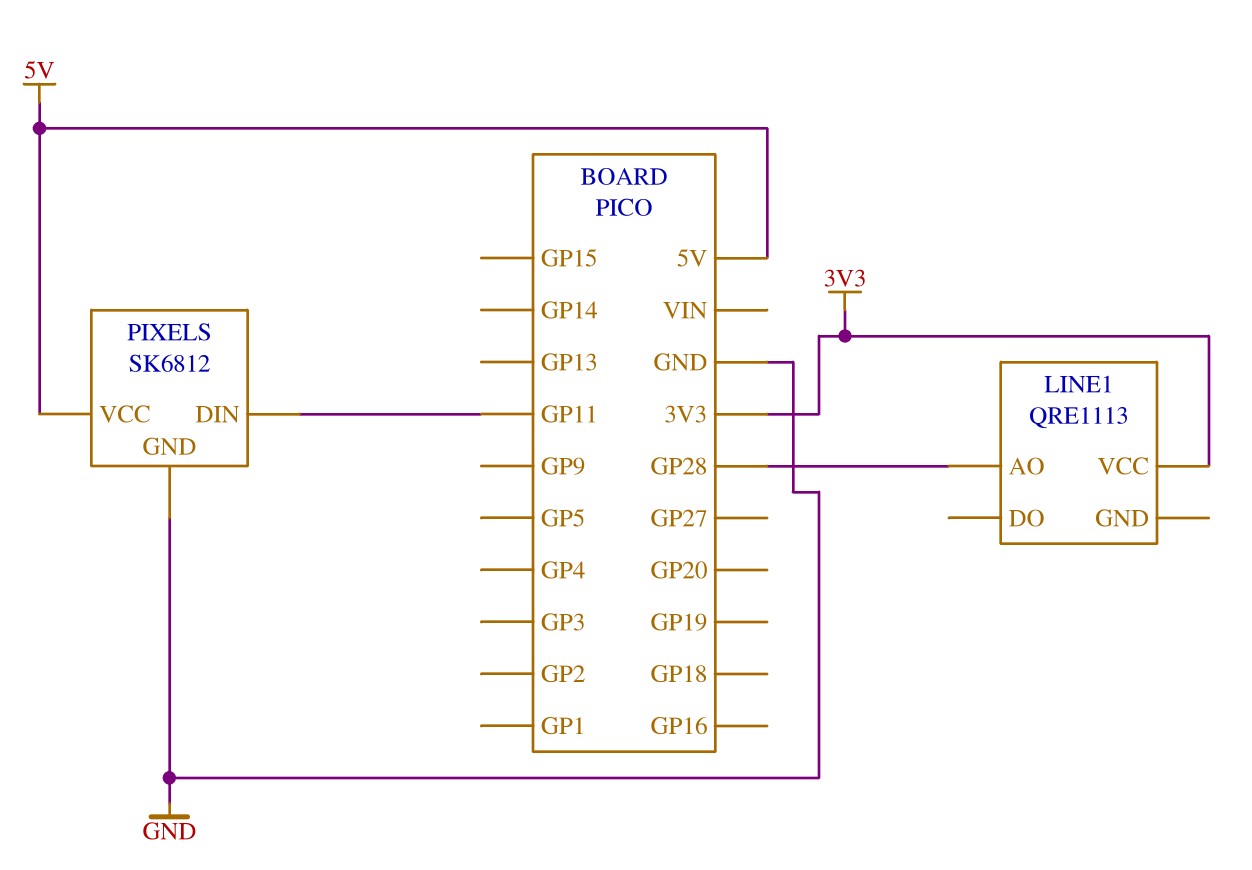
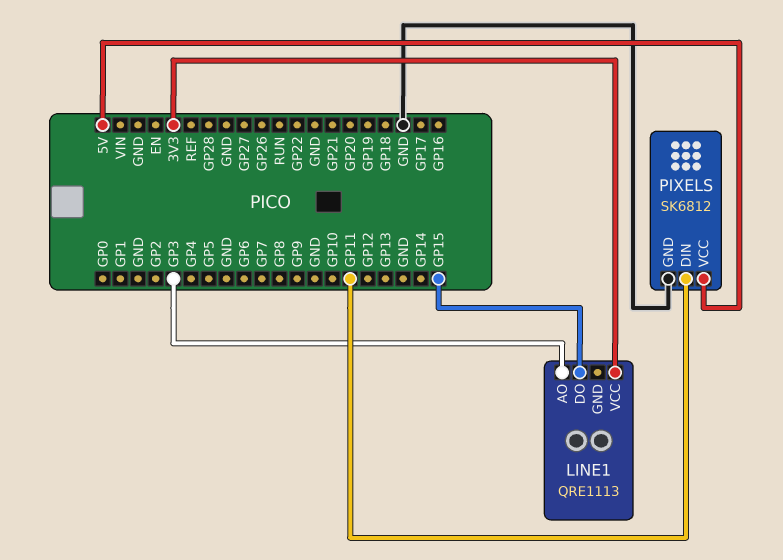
LINE1 pin AO: GP28 -> GP3
LINE1 pin DO: none -> GP15

